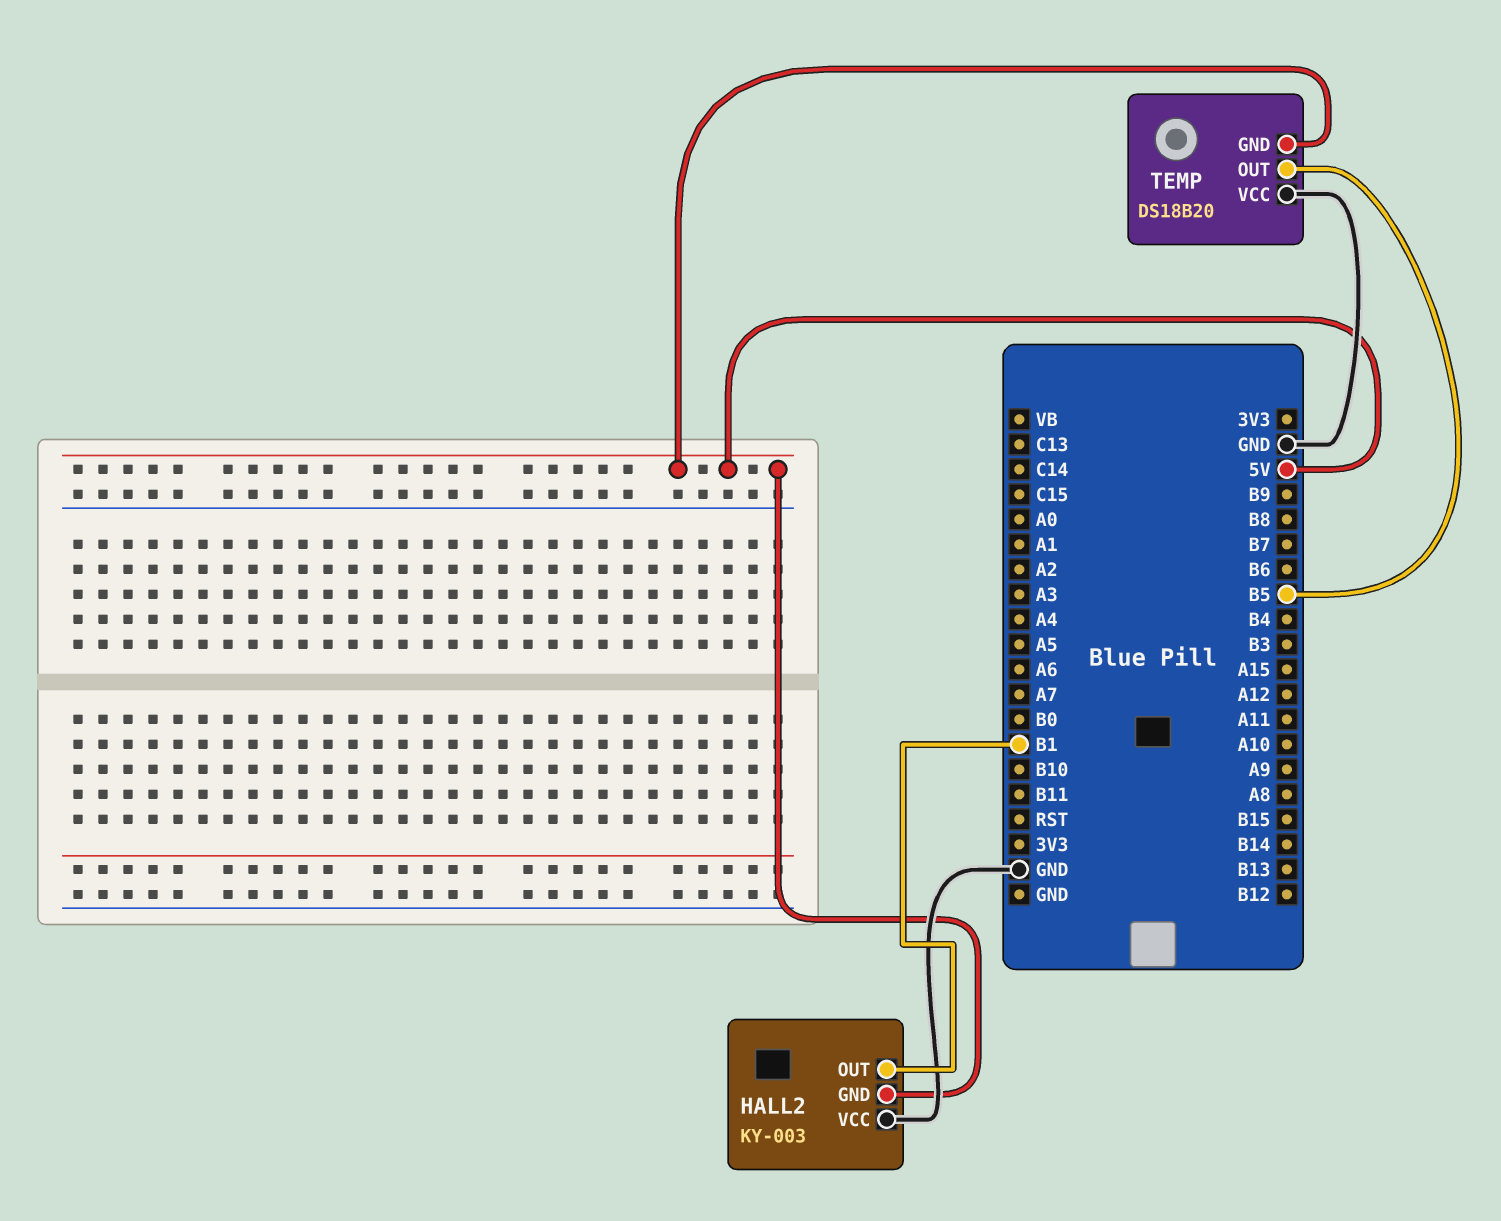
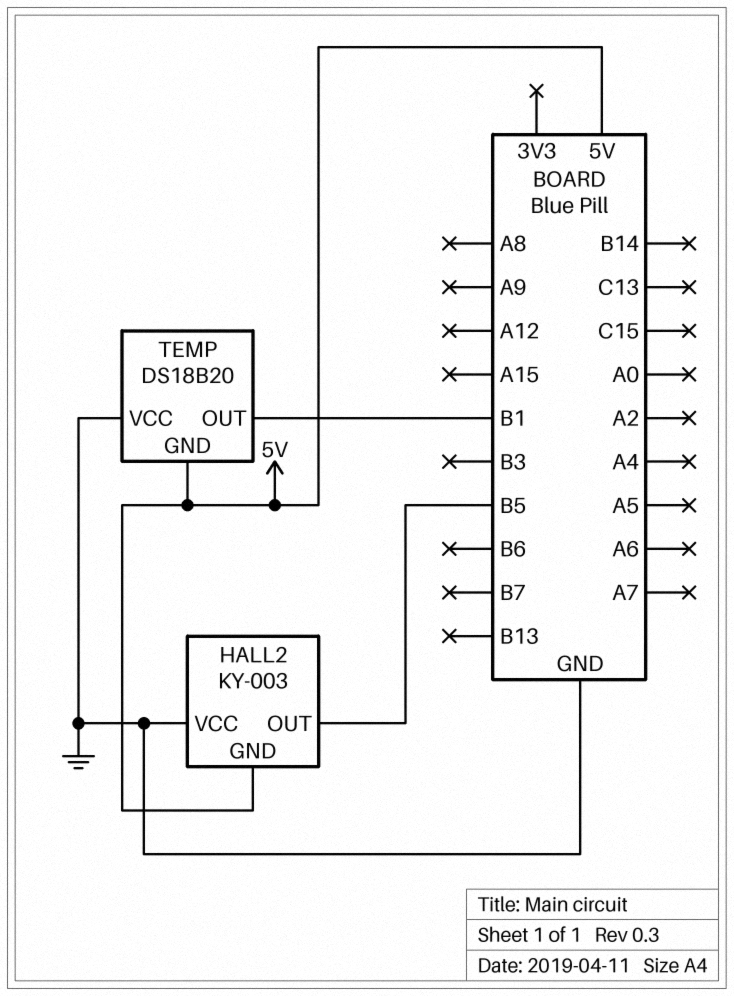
HALL2 pin OUT: B1 -> B5
TEMP pin OUT: B5 -> B1

